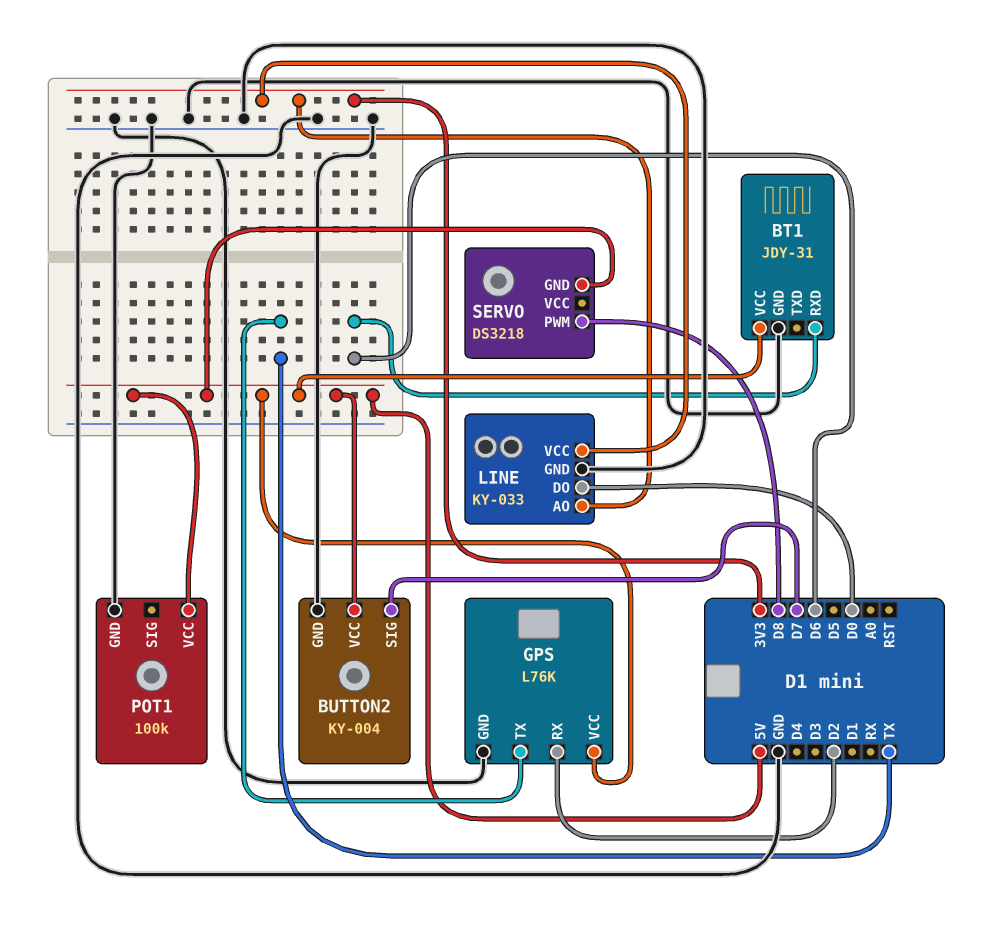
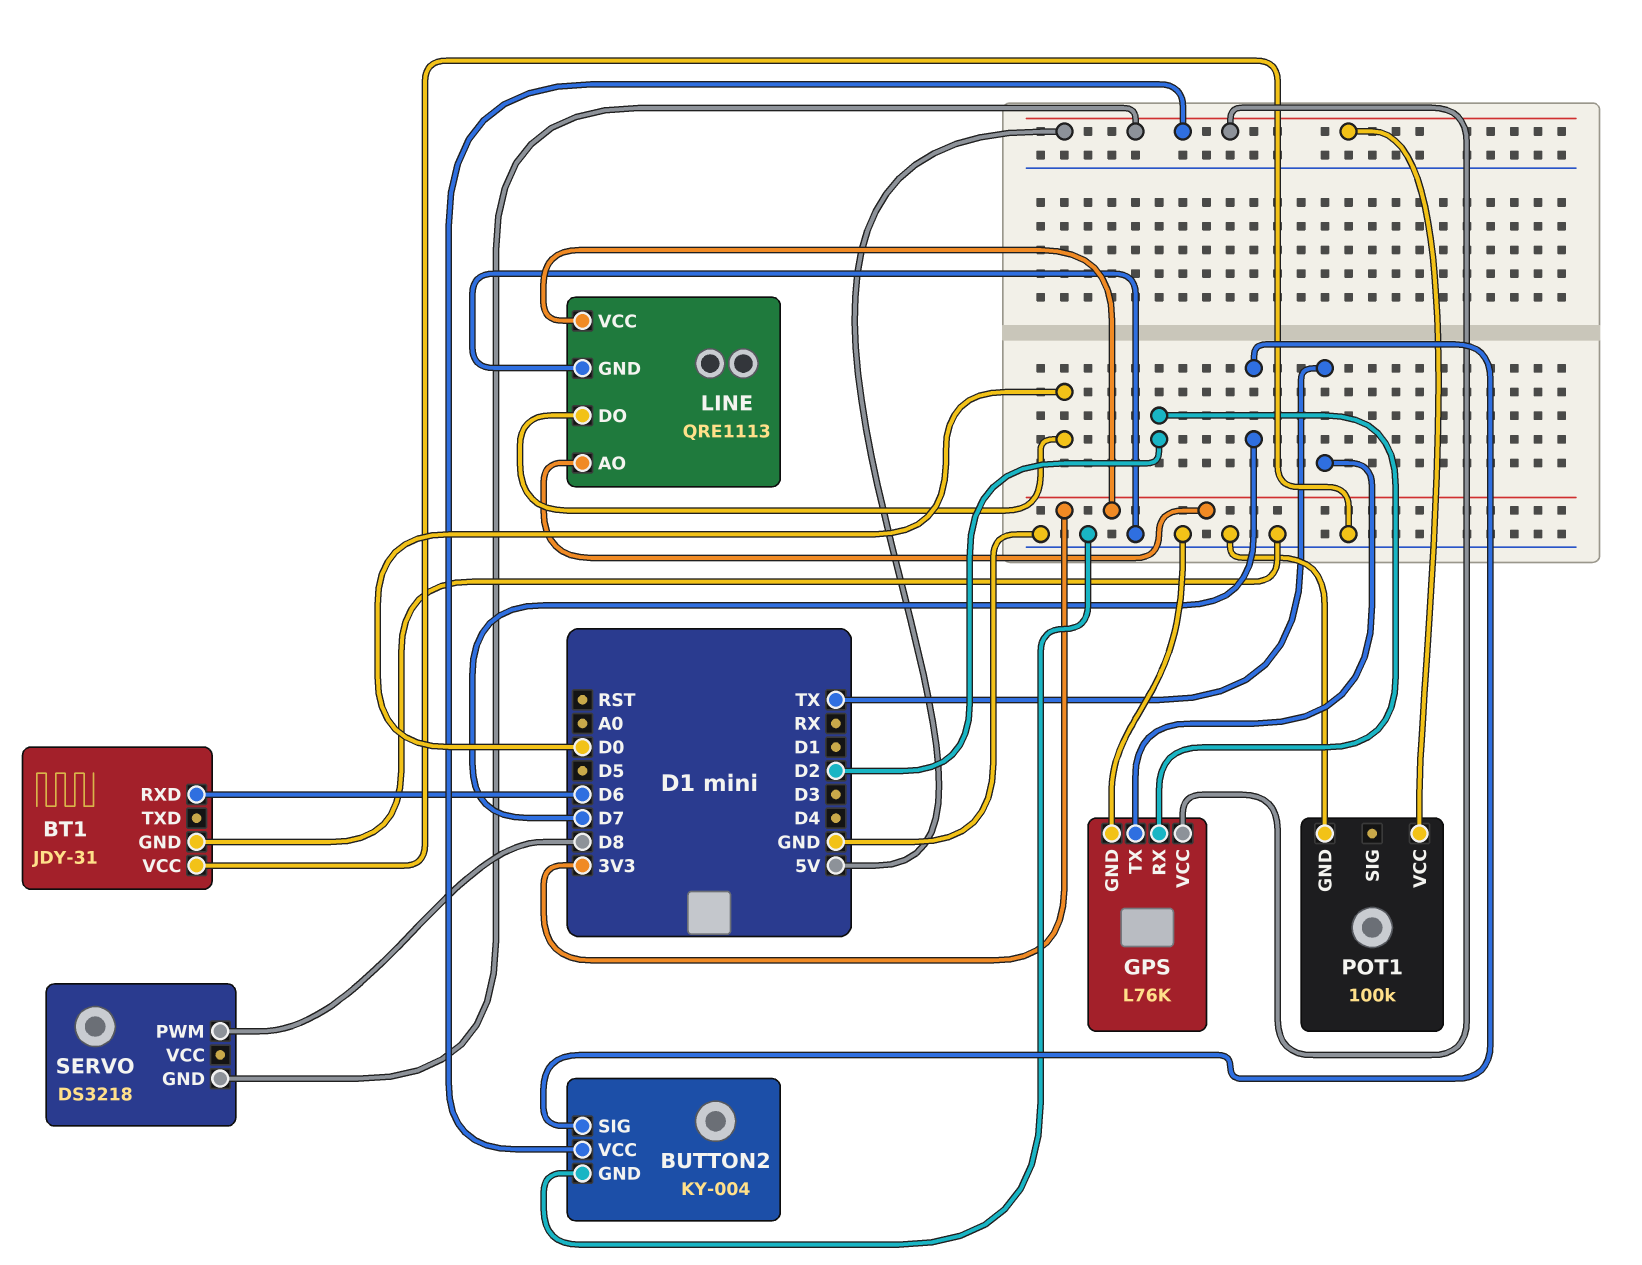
BT1 pin VCC: 5V -> GND
LINE: KY-033 -> QRE1113

